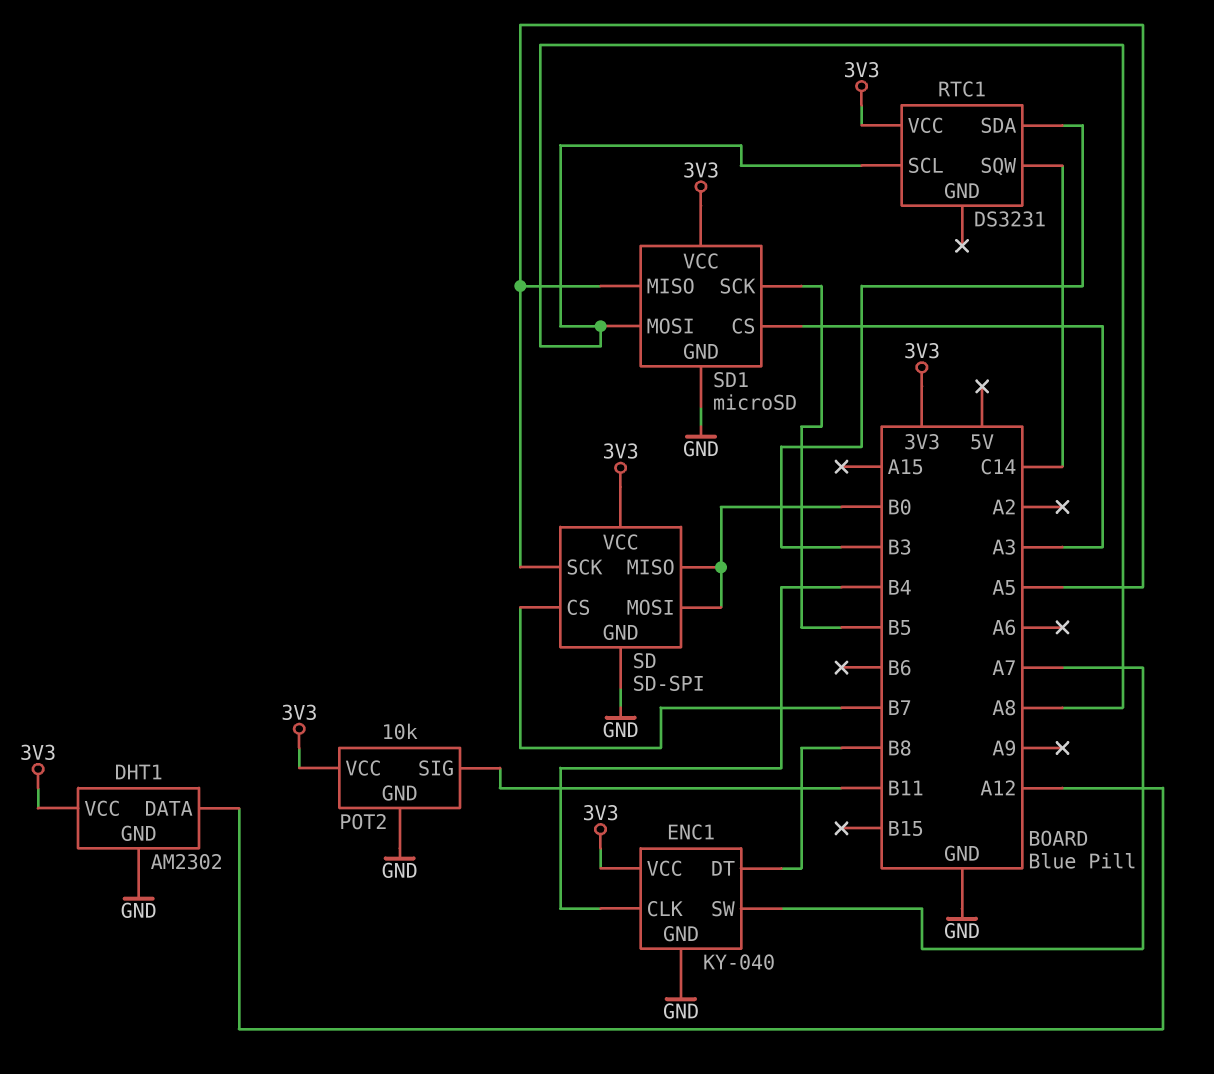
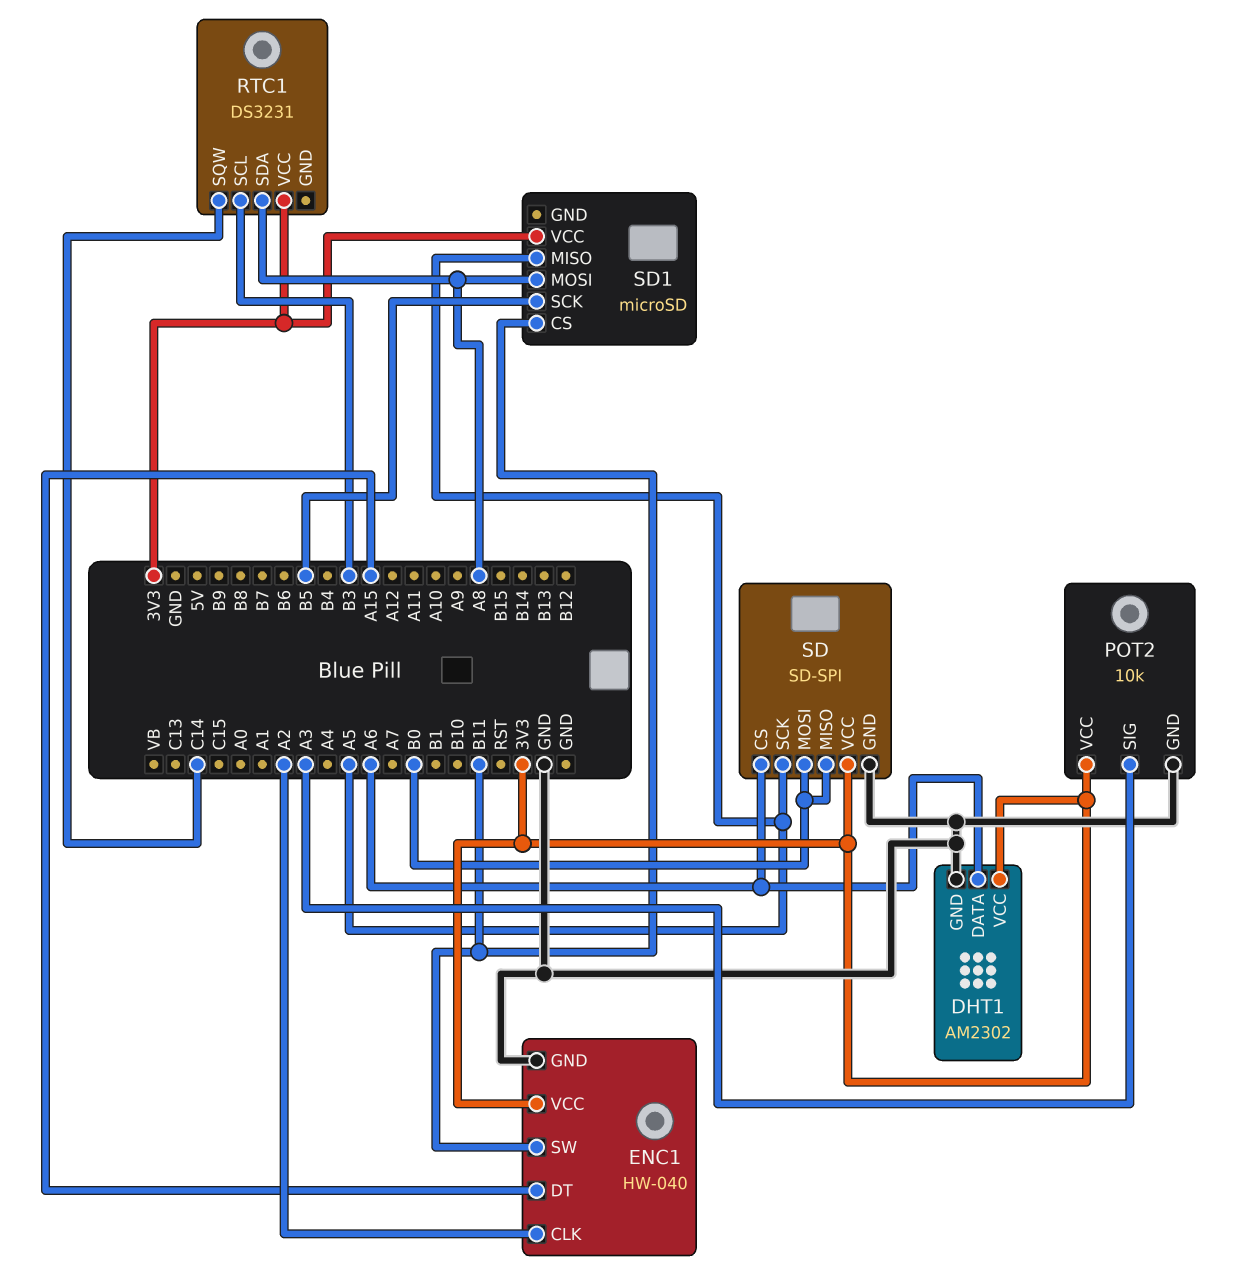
DHT1 pin DATA: A12 -> A6
ENC1: KY-040 -> HW-040
ENC1 pin CLK: B4 -> A2
ENC1 pin DT: B8 -> A15
ENC1 pin SW: A7 -> B11
POT2 pin SIG: B11 -> A3
RTC1 pin SCL: A8 -> B3
RTC1 pin SDA: B3 -> A8
SD pin CS: B7 -> A6
SD1 pin CS: A3 -> B11
SD1 pin GND: GND -> none

